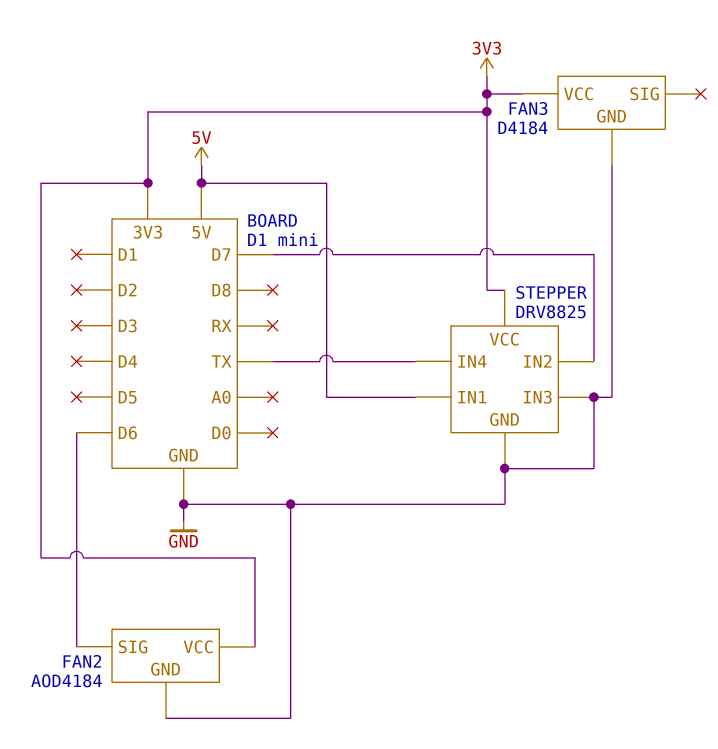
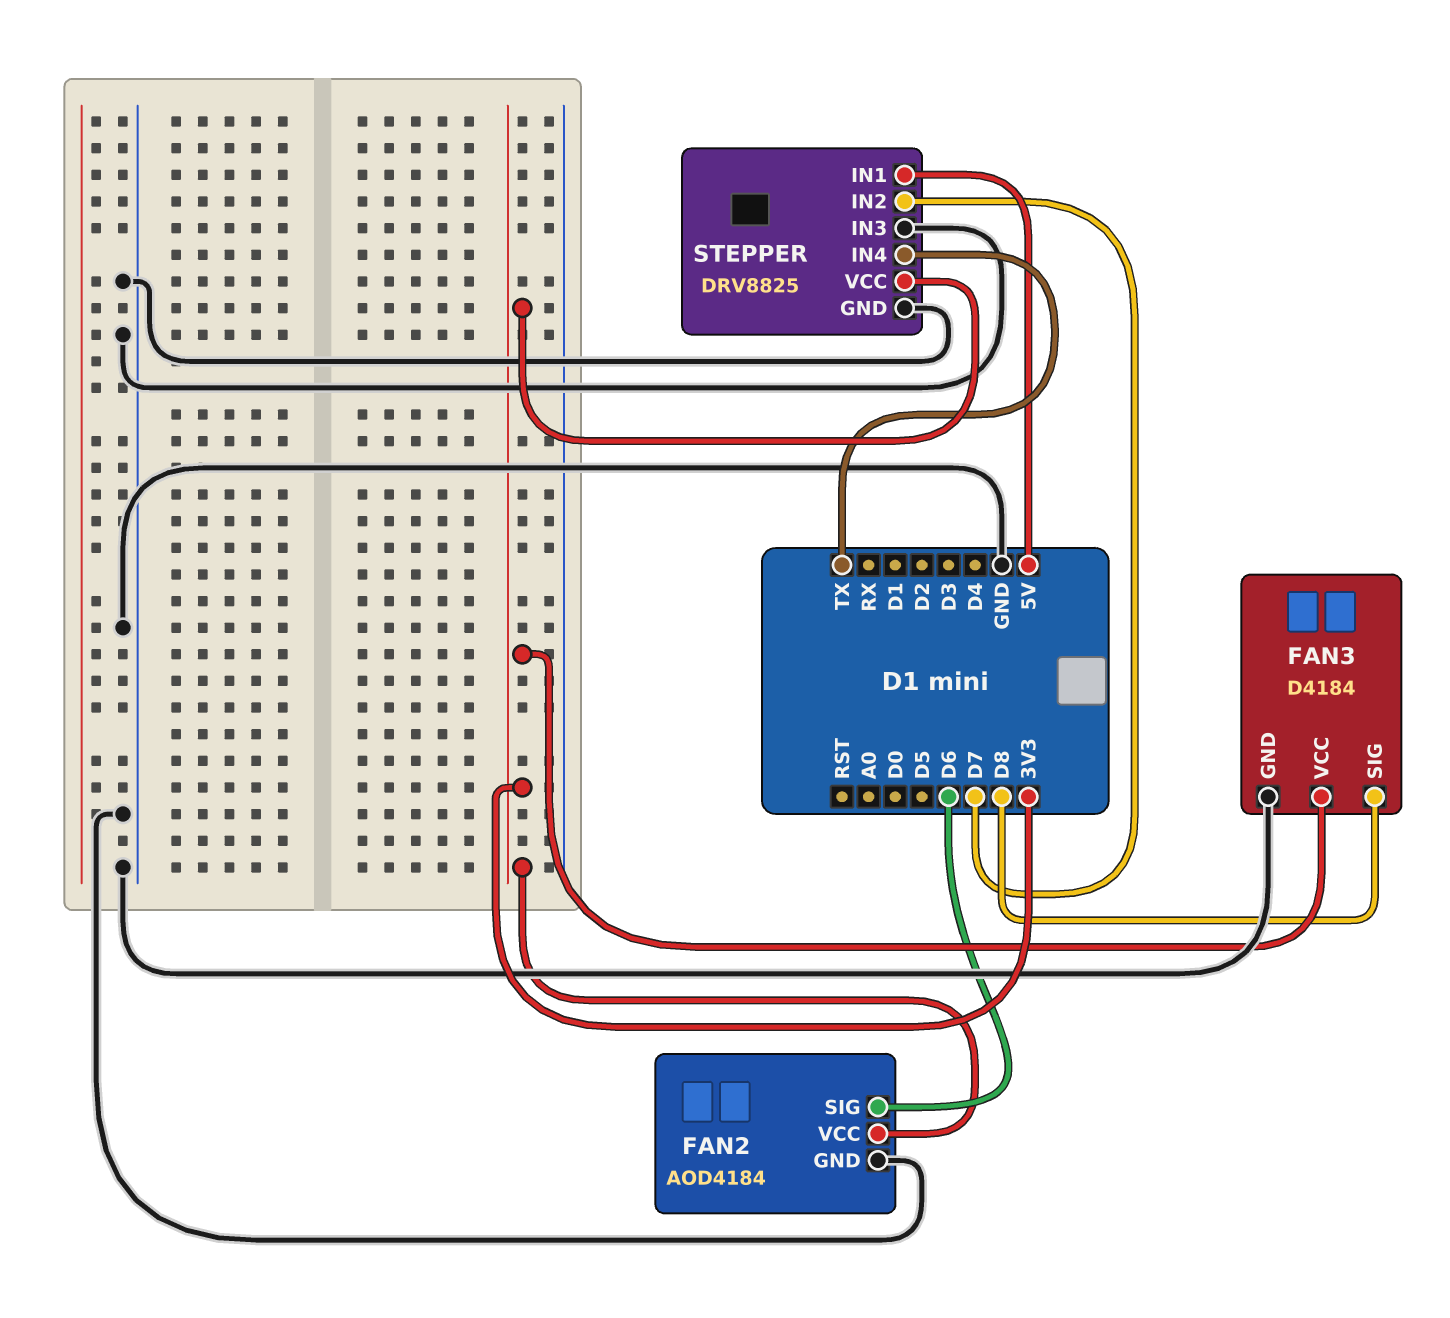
FAN3 pin SIG: none -> D8

